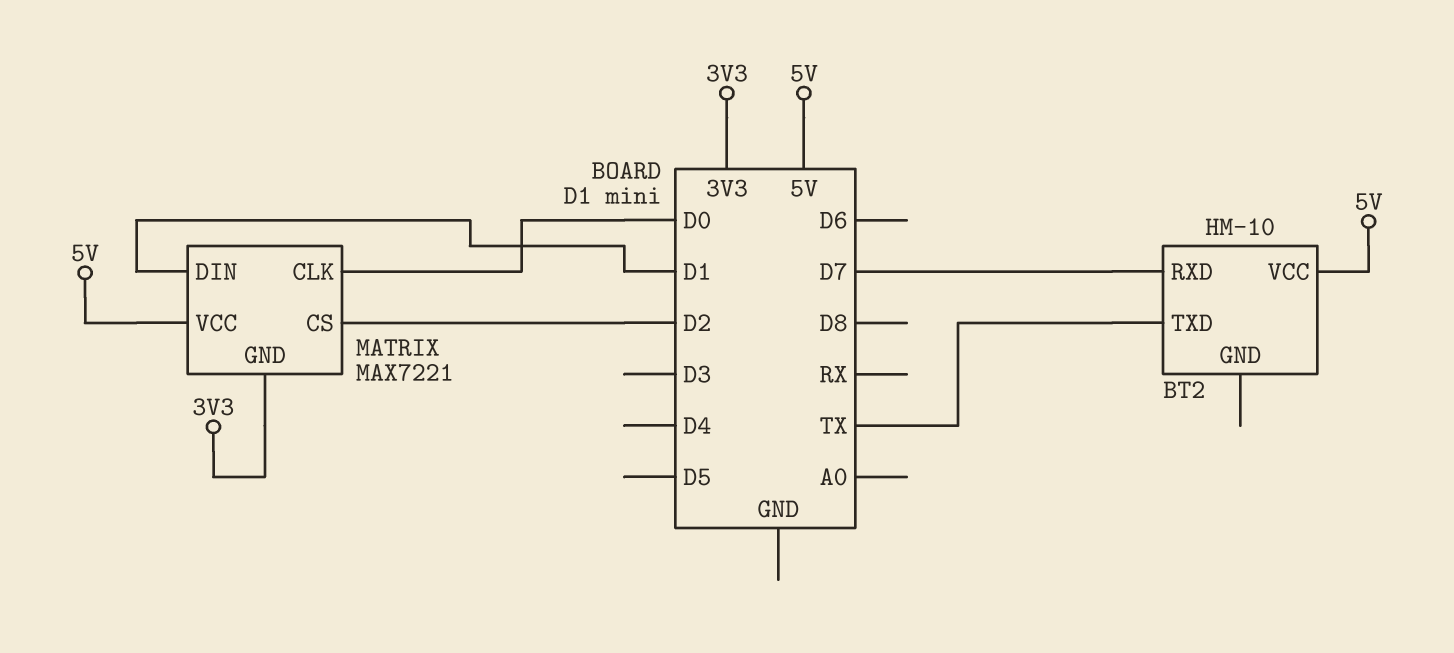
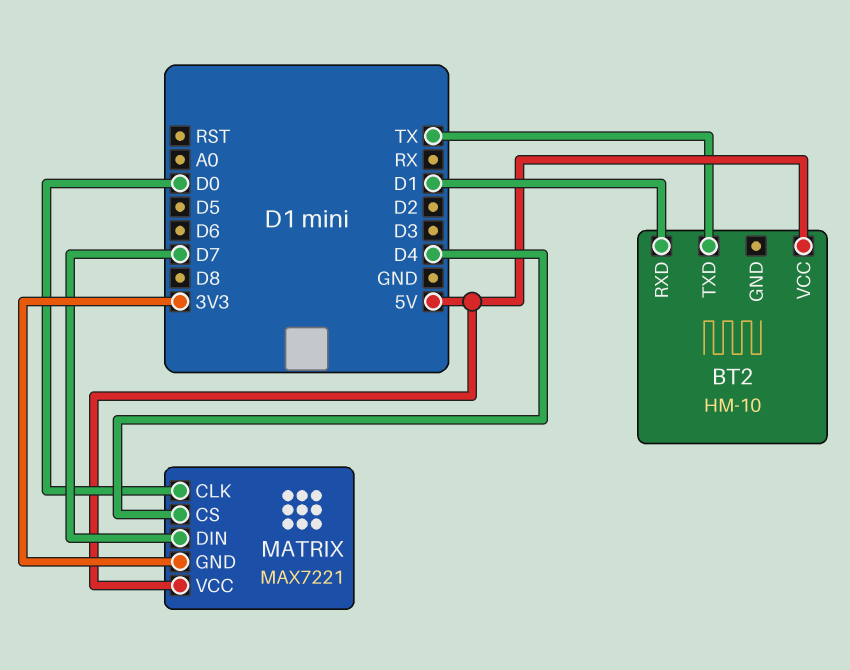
BT2 pin RXD: D7 -> D1
MATRIX pin CS: D2 -> D4
MATRIX pin DIN: D1 -> D7

